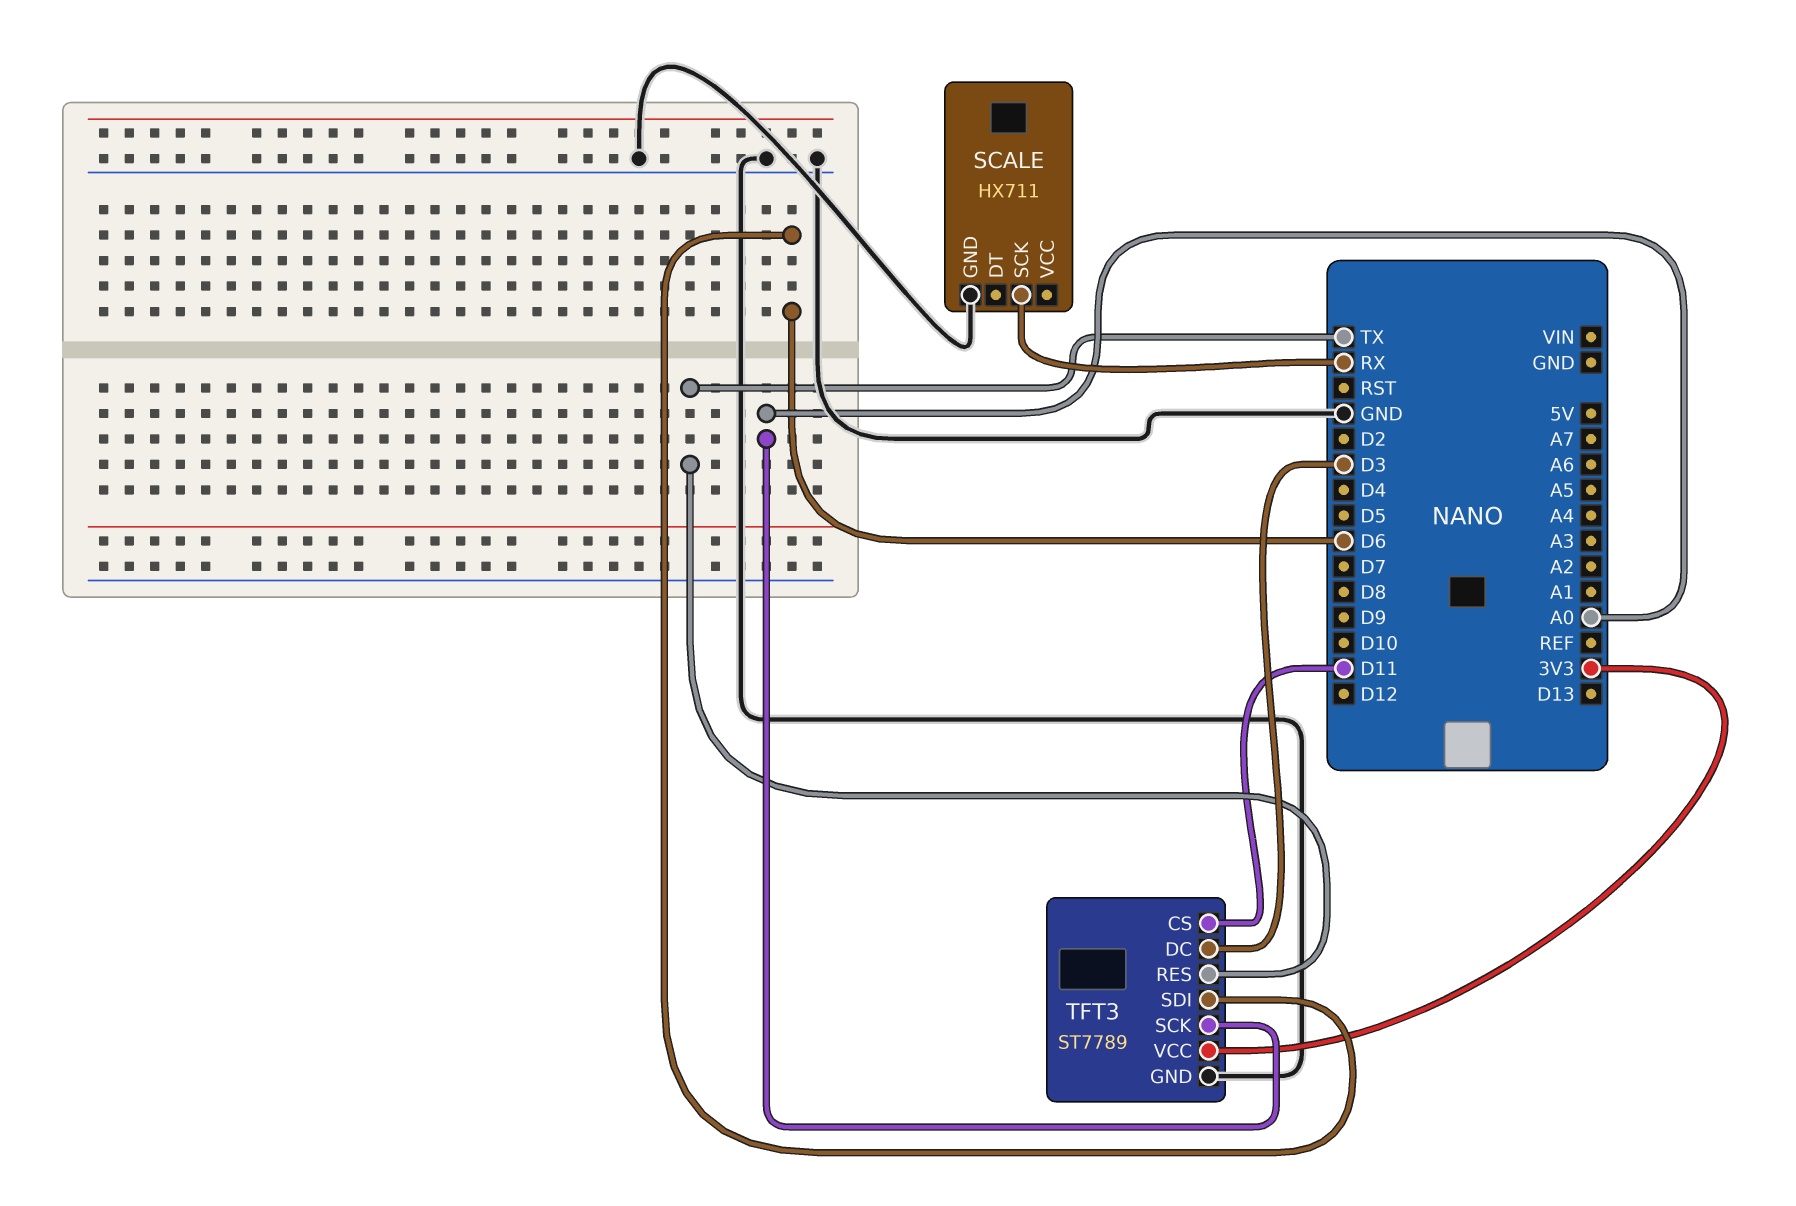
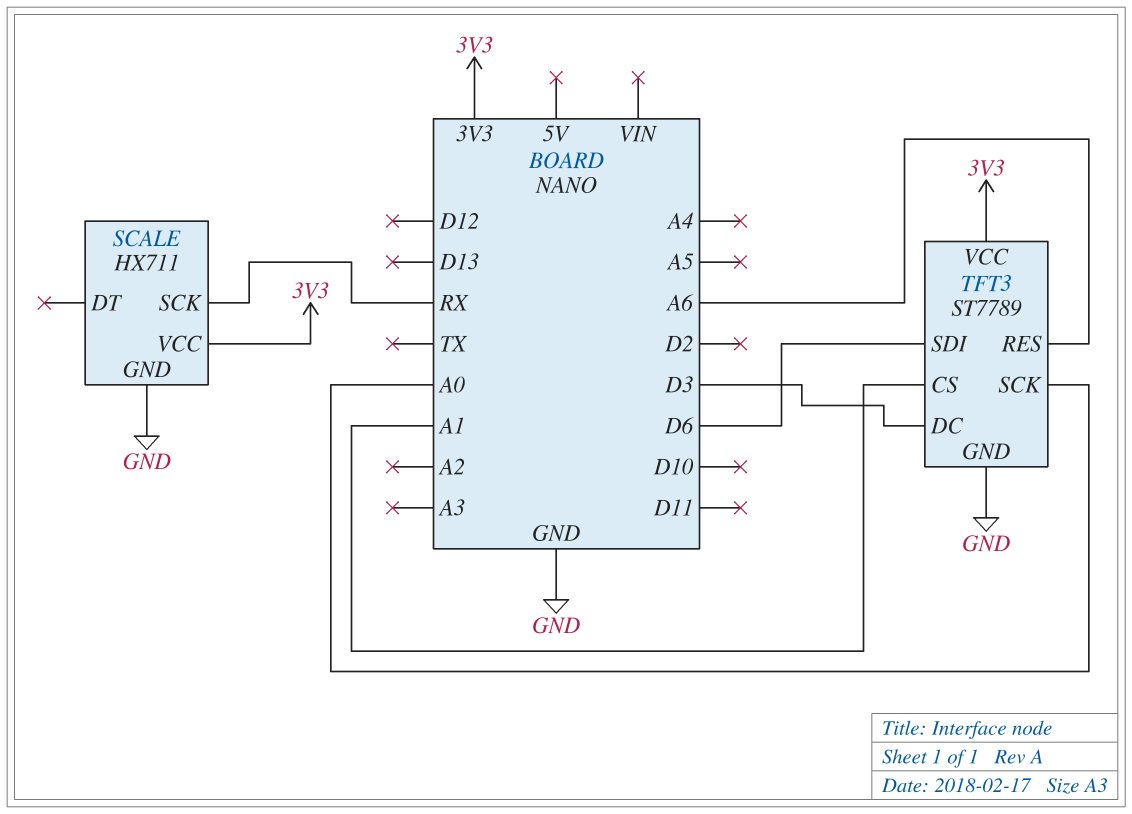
SCALE pin VCC: none -> 3V3
TFT3 pin CS: D11 -> A1
TFT3 pin RES: TX -> A6

